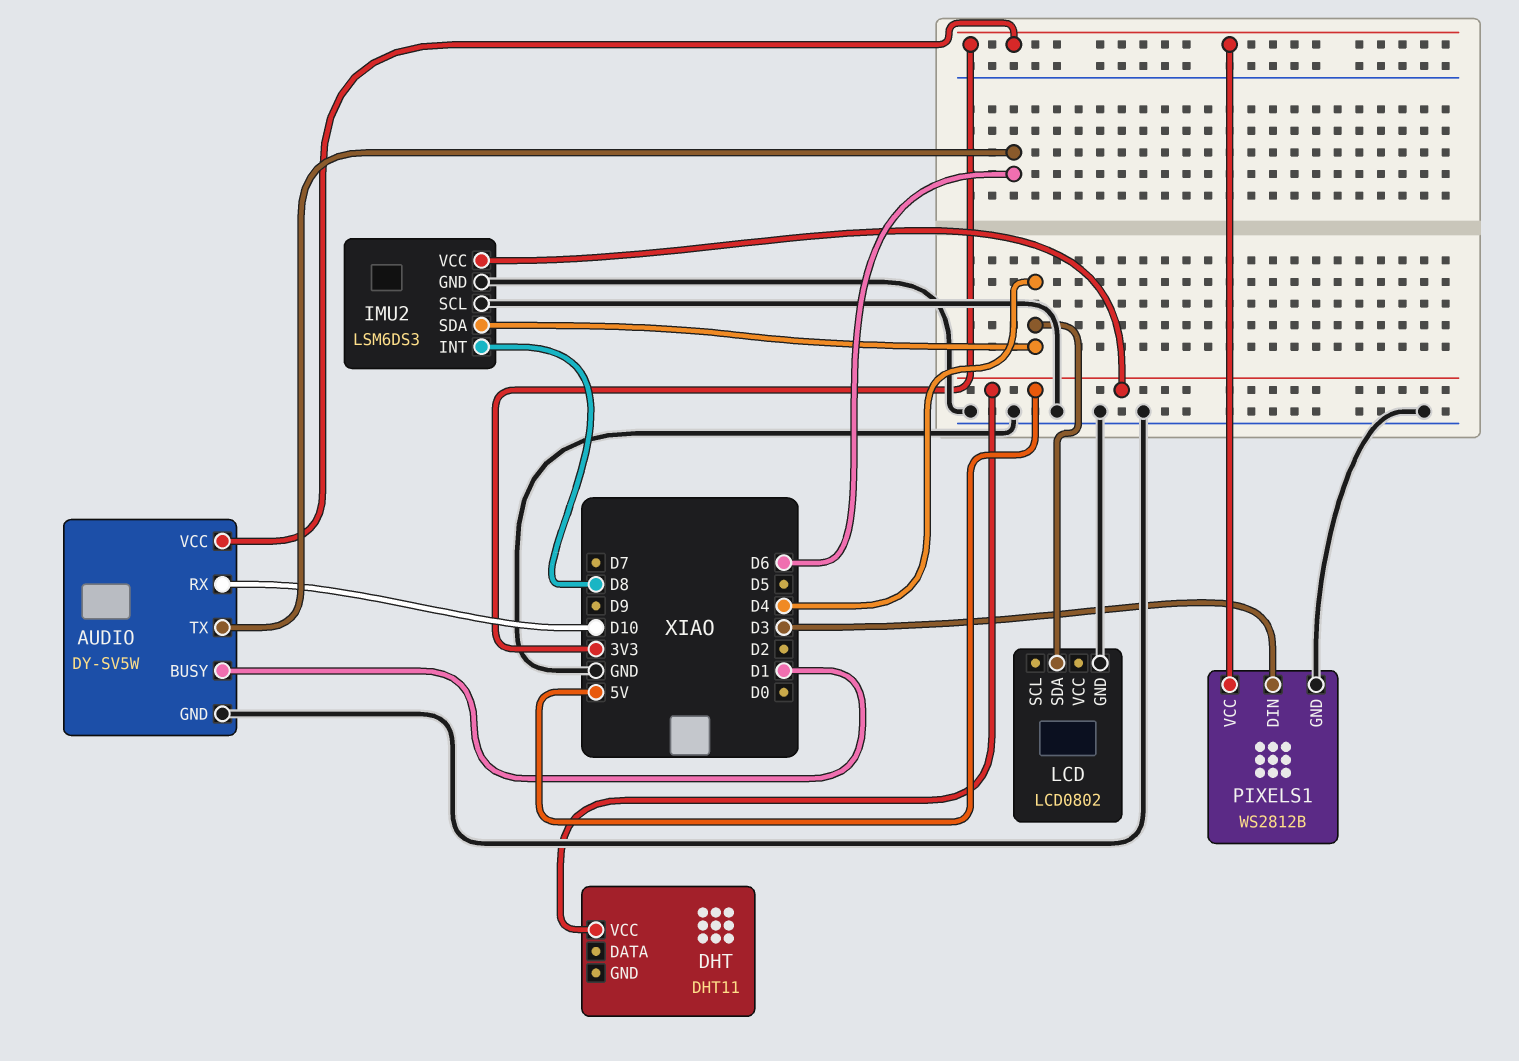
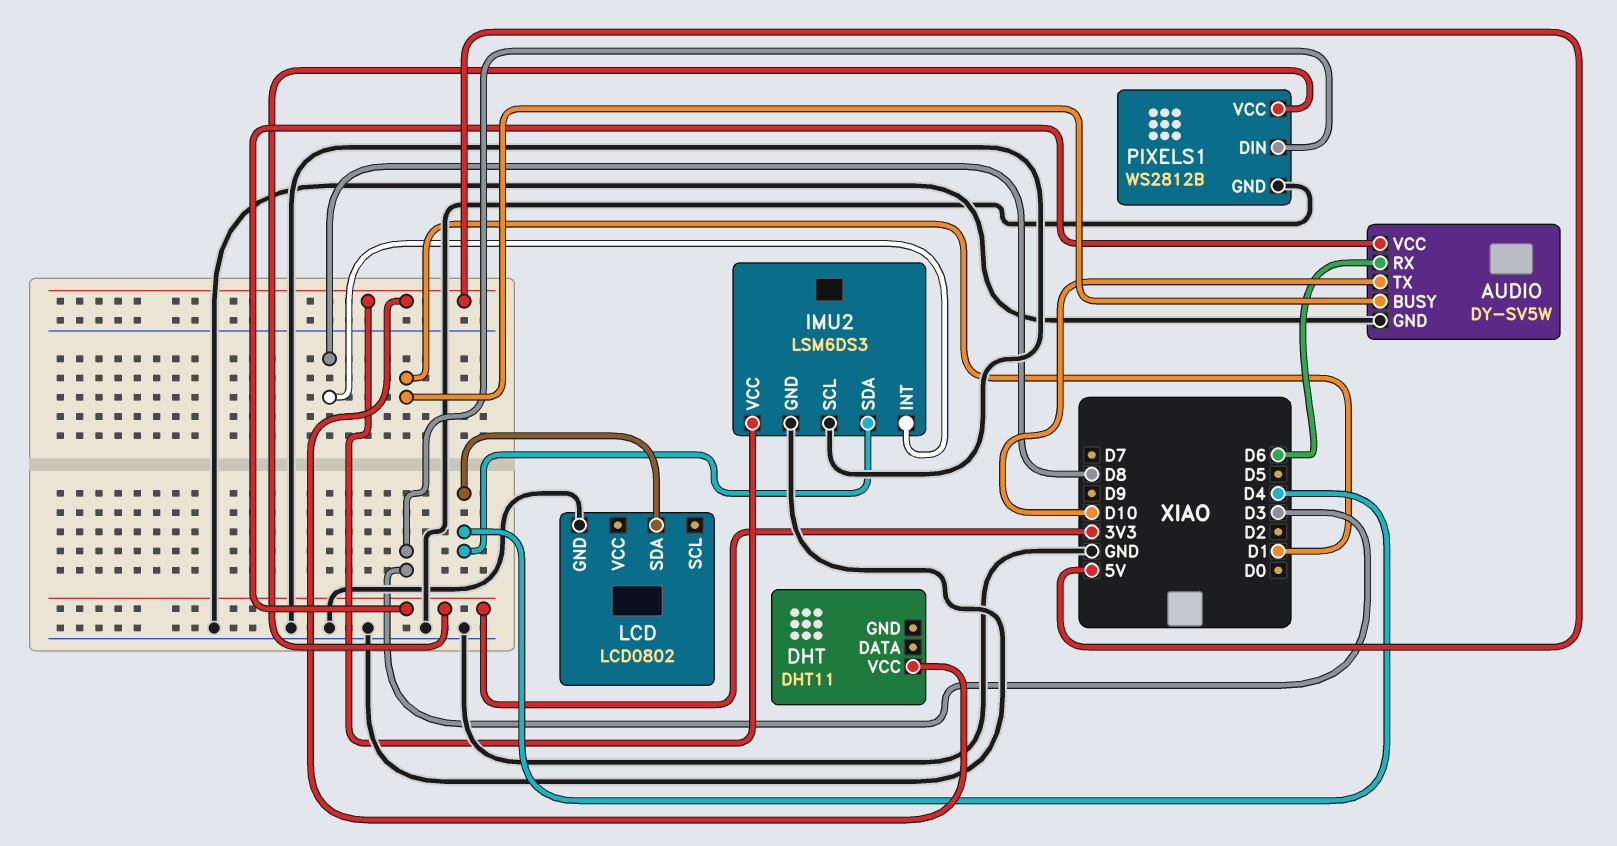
AUDIO pin RX: D10 -> D6
AUDIO pin TX: D6 -> D10

